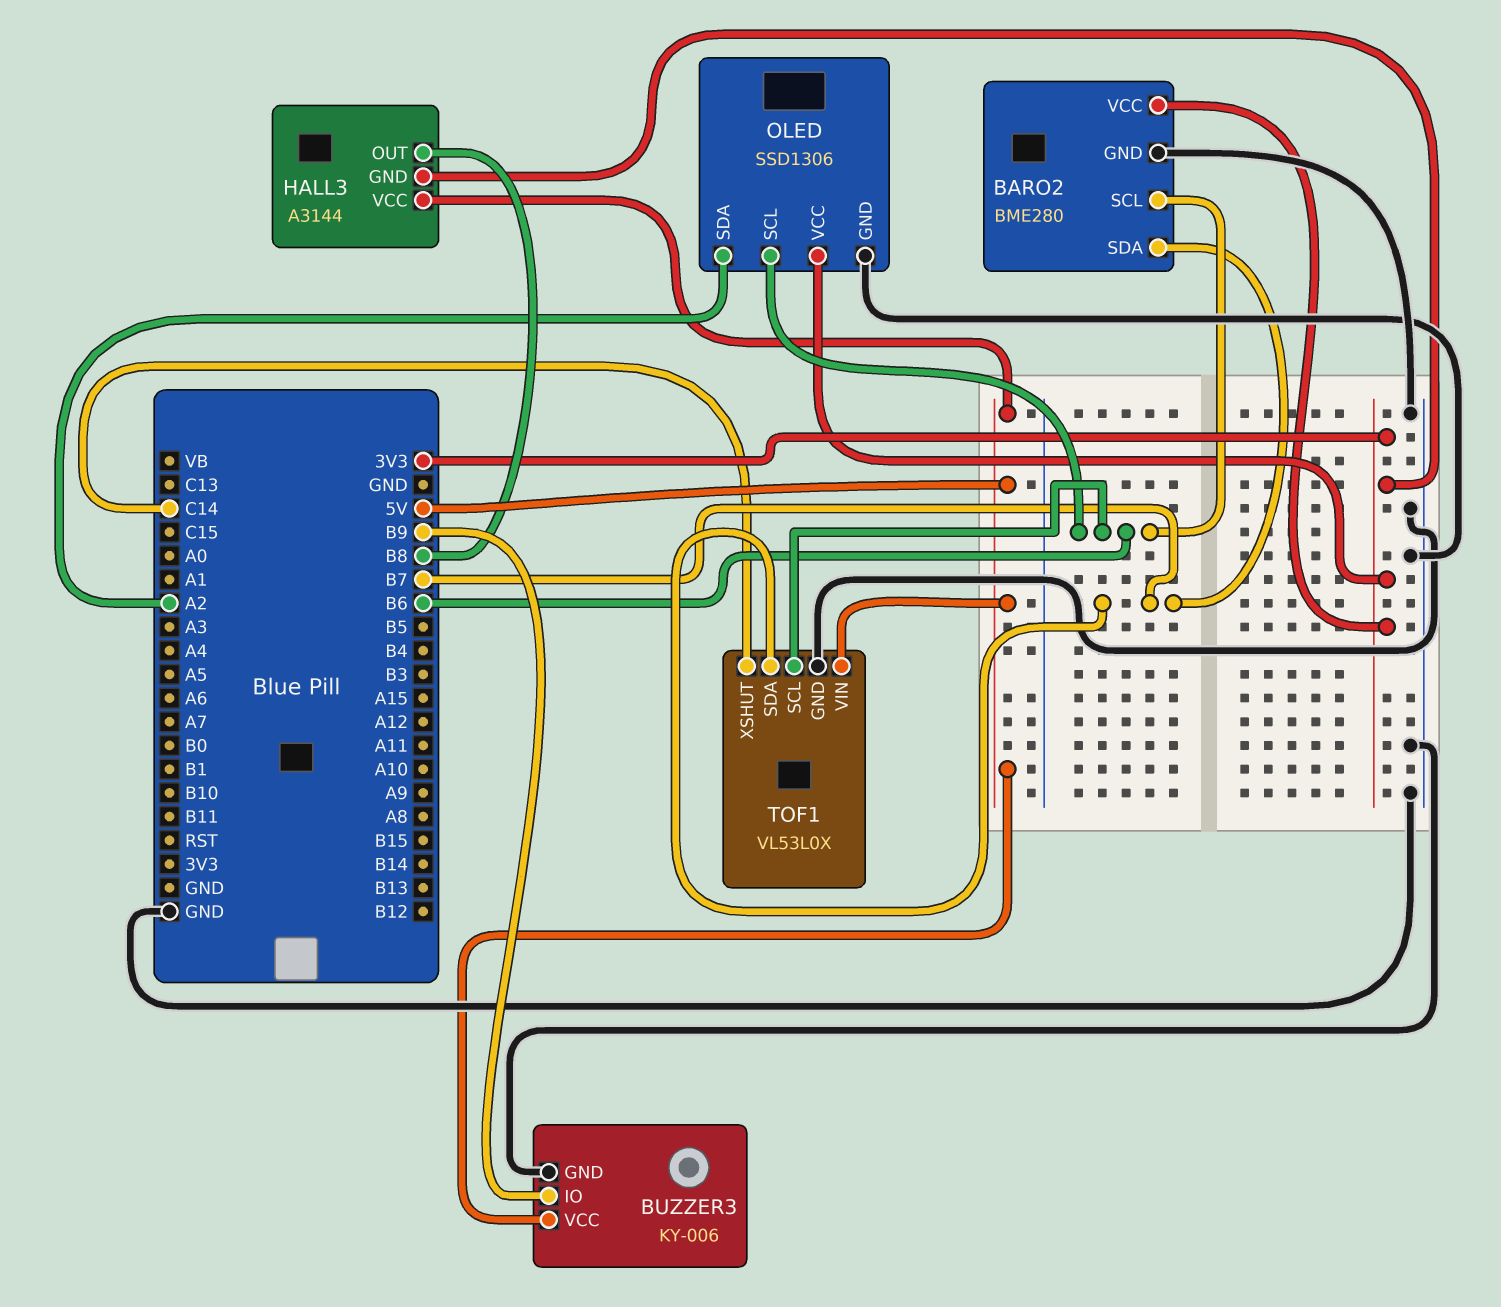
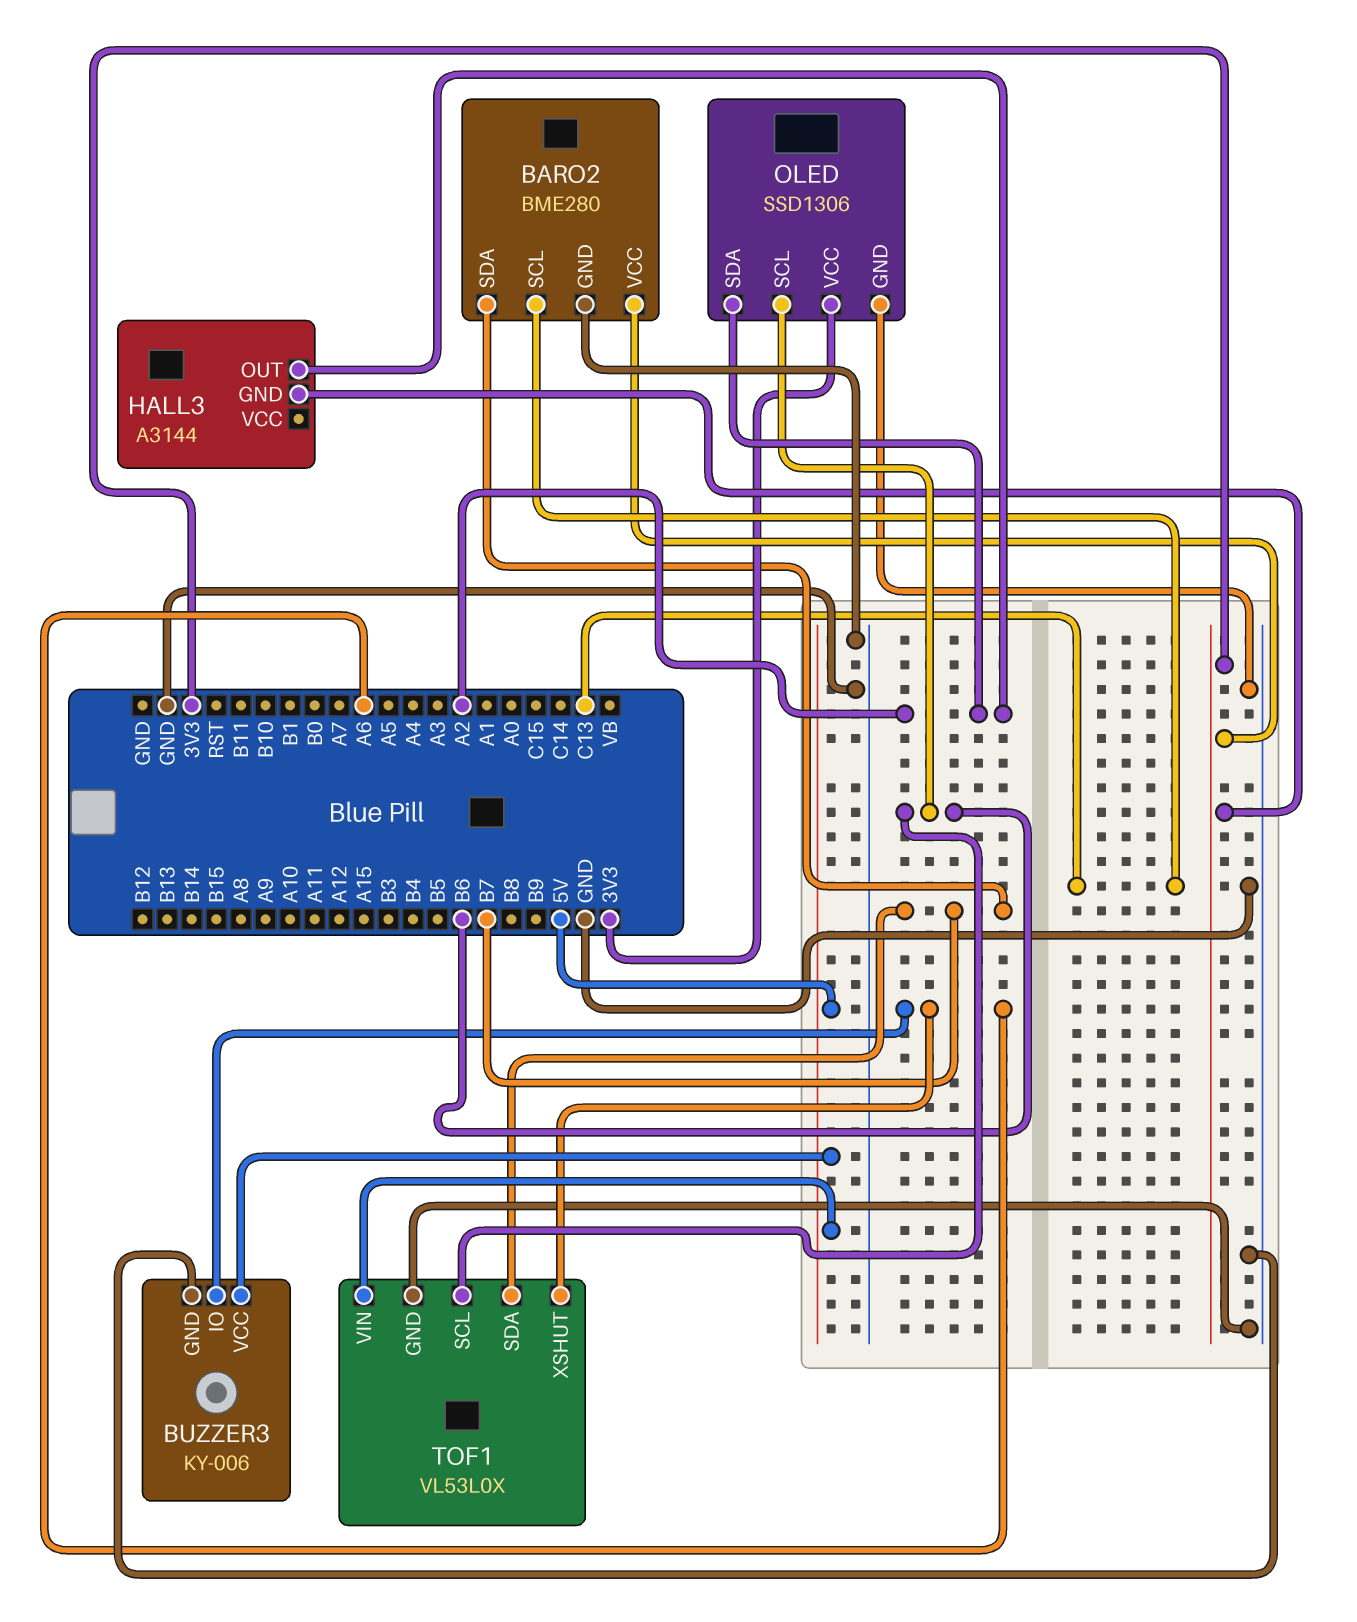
BARO2 pin SCL: B6 -> C13
BUZZER3 pin IO: B9 -> A6
HALL3 pin OUT: B8 -> A2
HALL3 pin VCC: 5V -> none
TOF1 pin XSHUT: C14 -> A6

